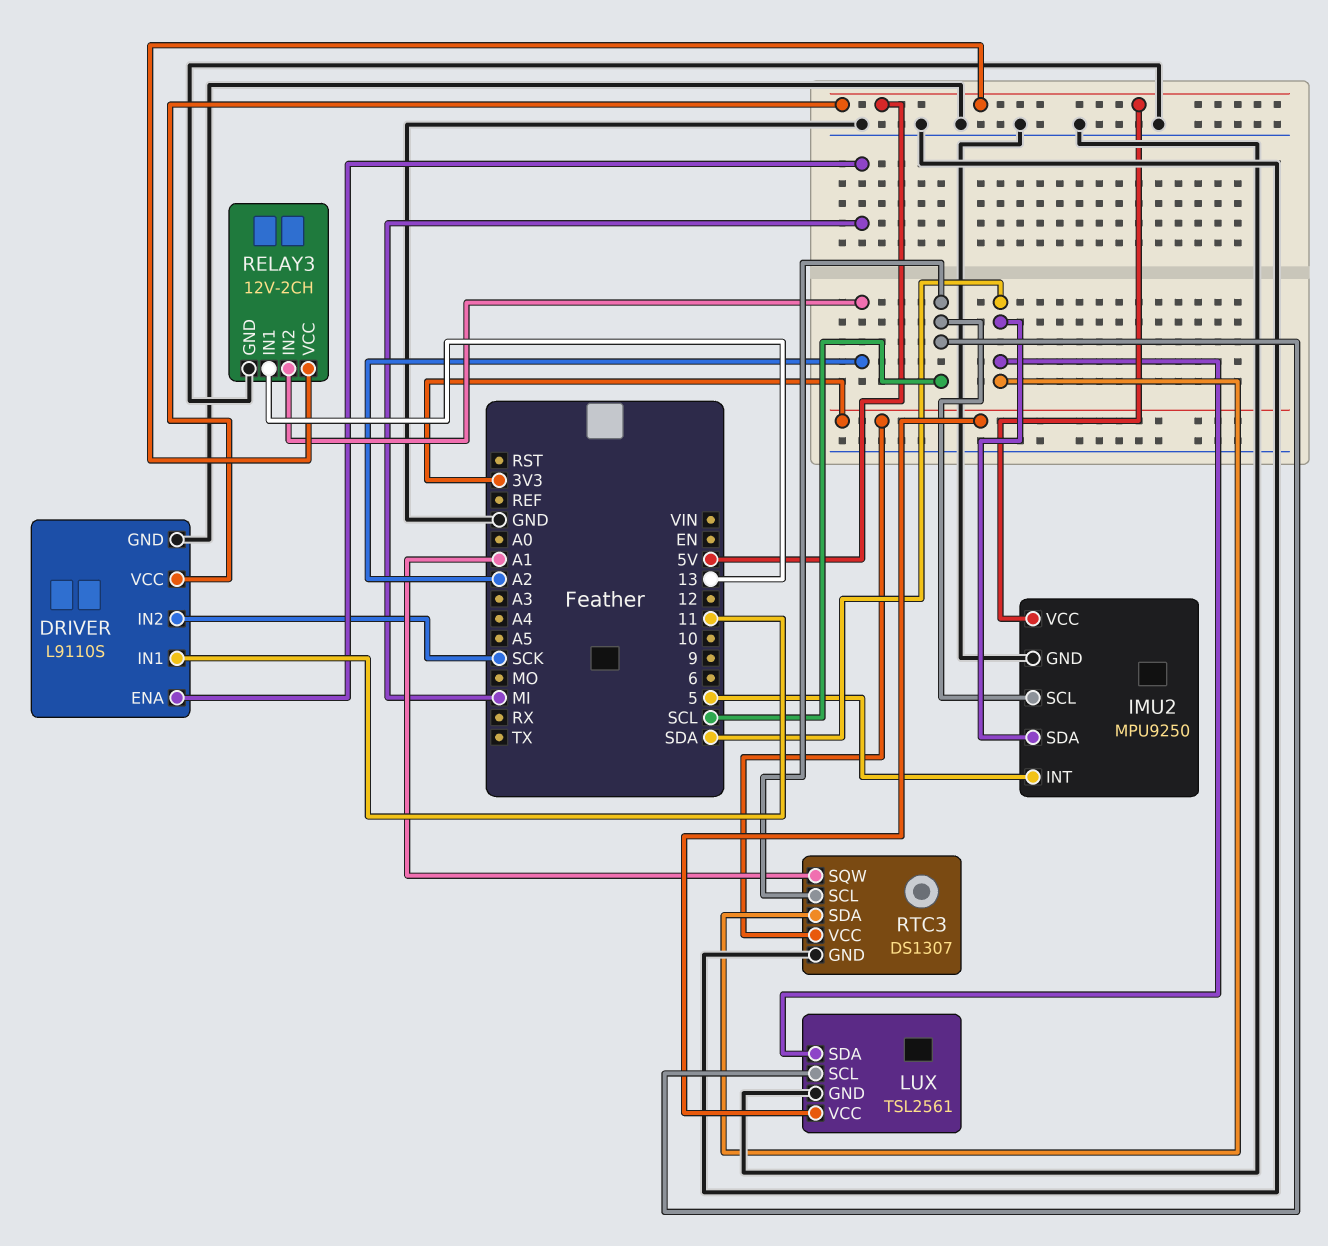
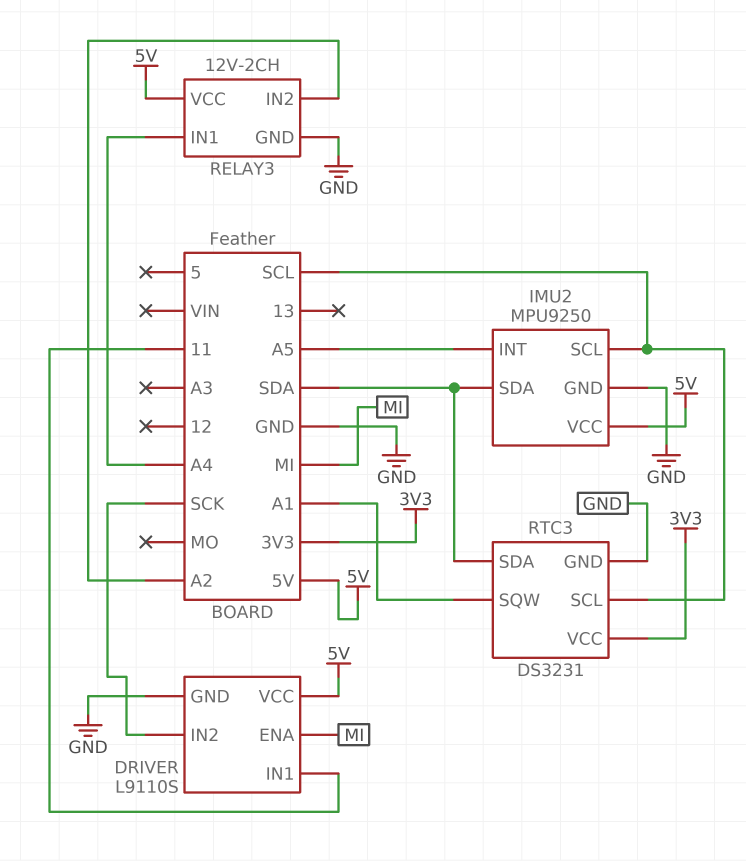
IMU2 pin INT: 5 -> A5
LUX: TSL2561 -> none
LUX pin GND: GND -> none
LUX pin SCL: SCL -> none
LUX pin SDA: SDA -> none
LUX pin VCC: 3V3 -> none
RELAY3 pin IN1: 13 -> A4
RTC3: DS1307 -> DS3231

